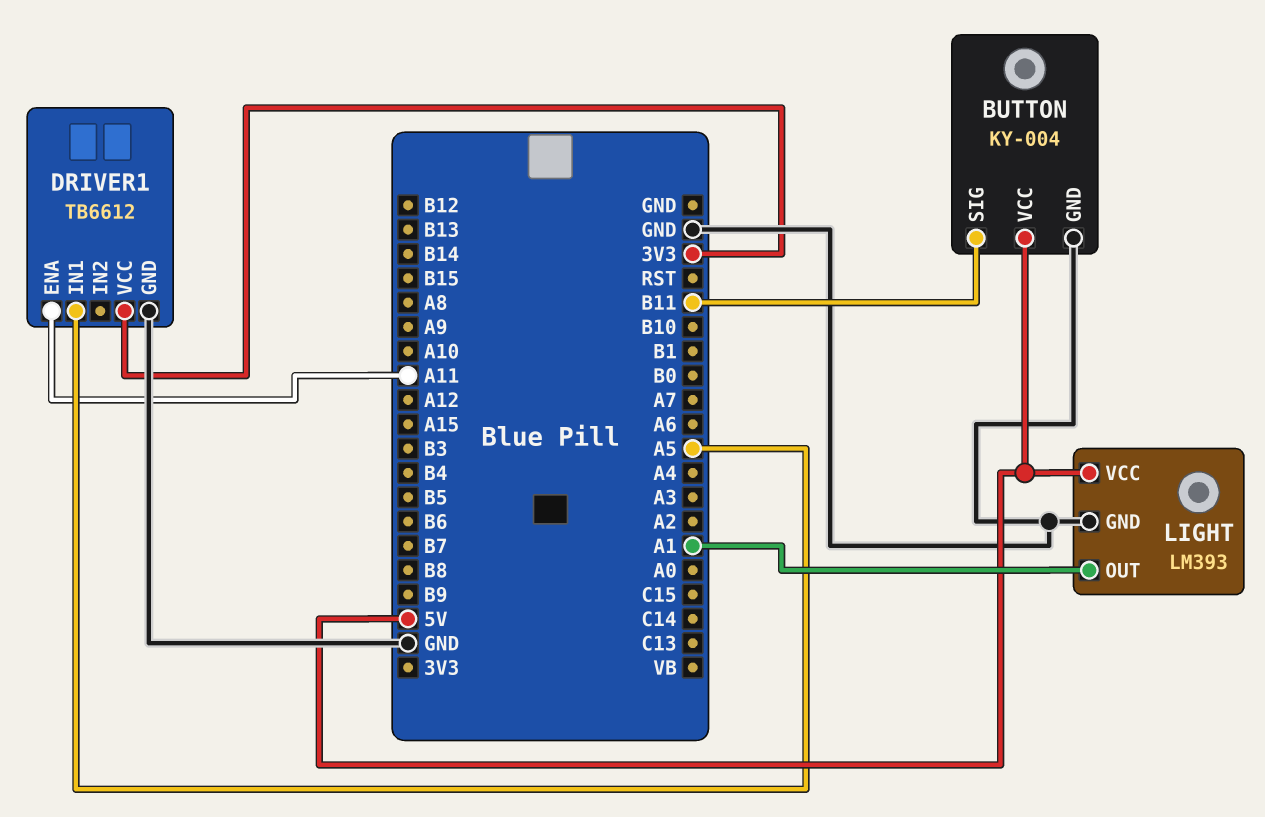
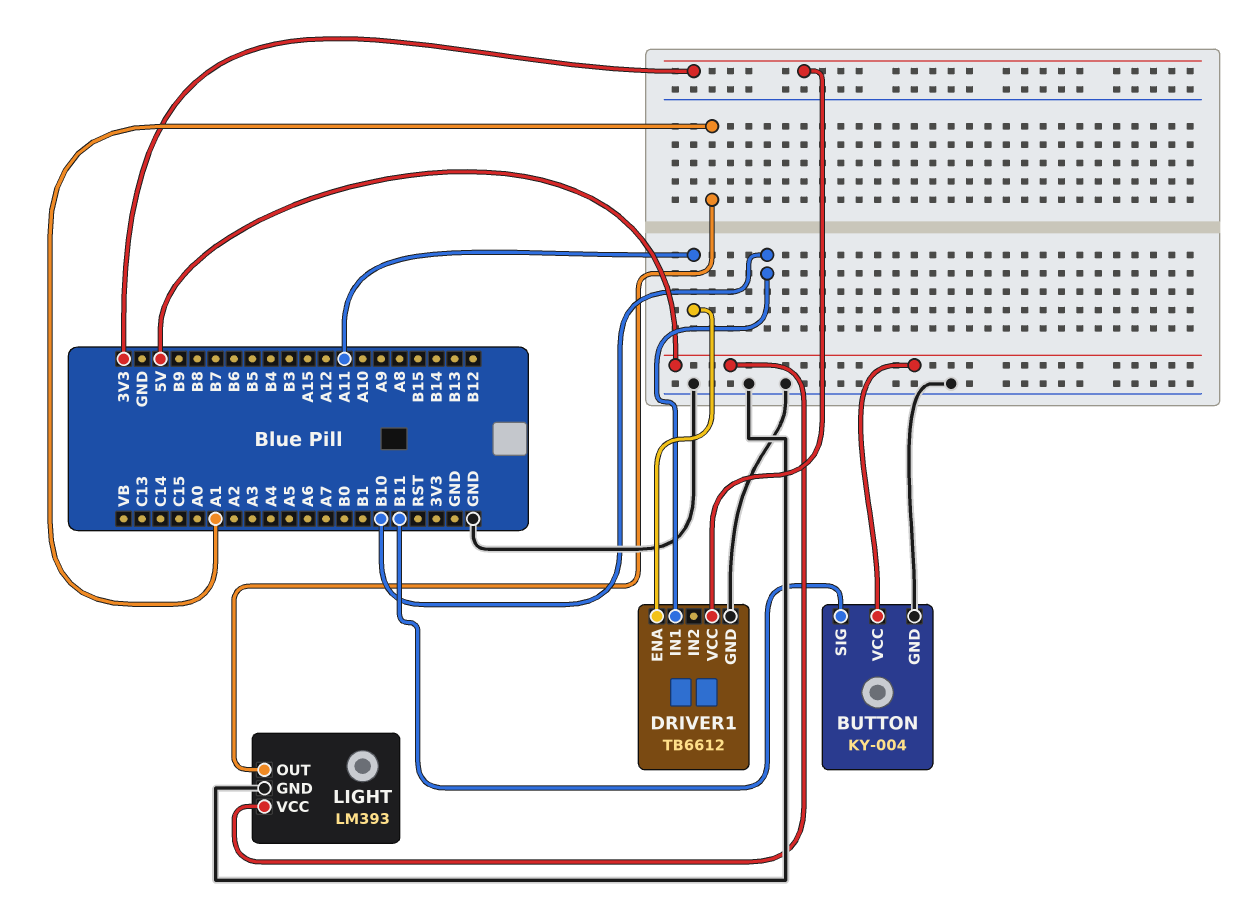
DRIVER1 pin IN1: A5 -> B10

